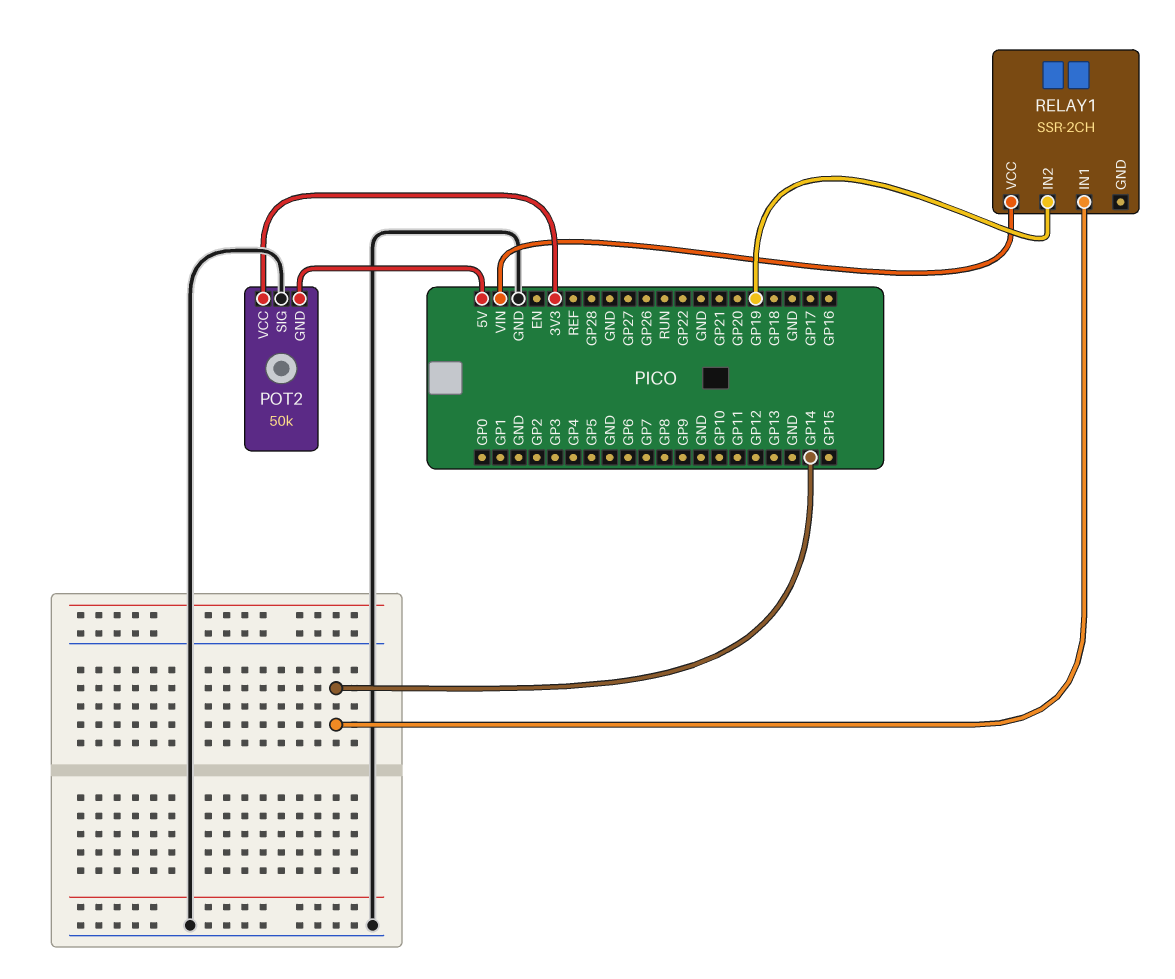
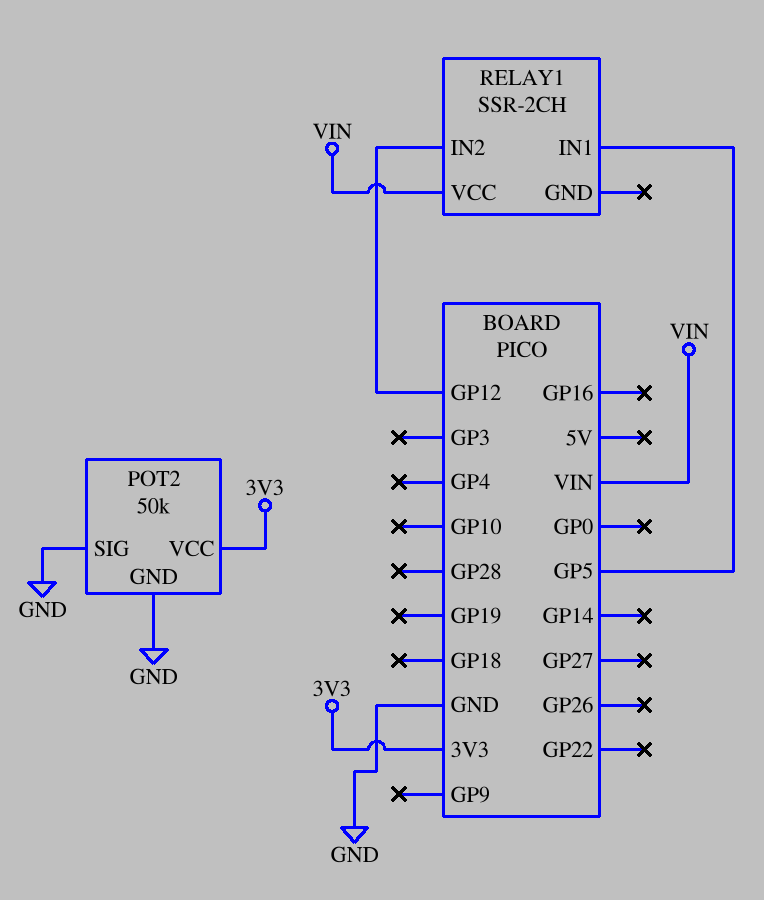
POT2 pin GND: 5V -> GND
RELAY1 pin IN1: GP14 -> GP5
RELAY1 pin IN2: GP19 -> GP12

